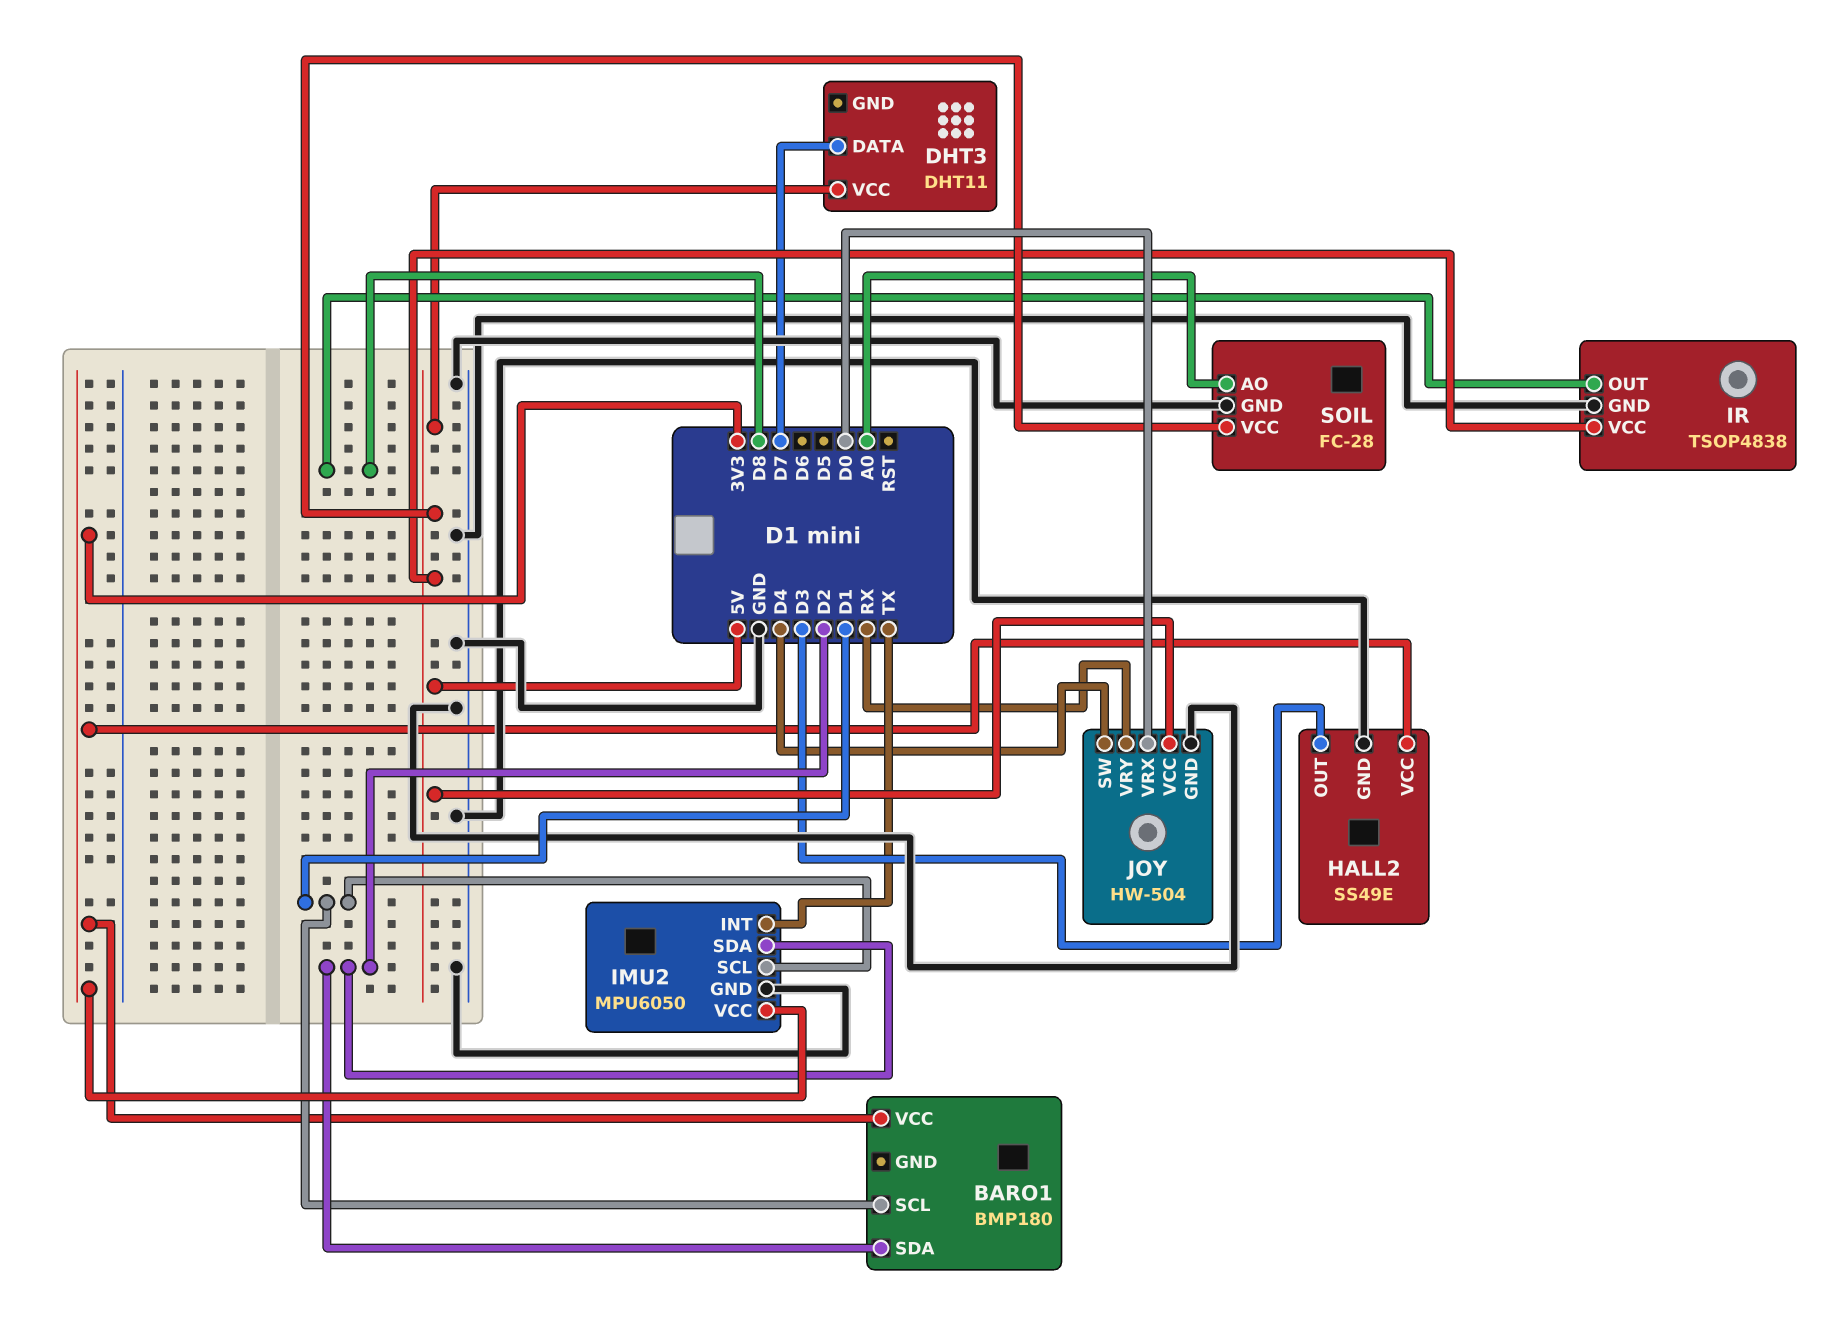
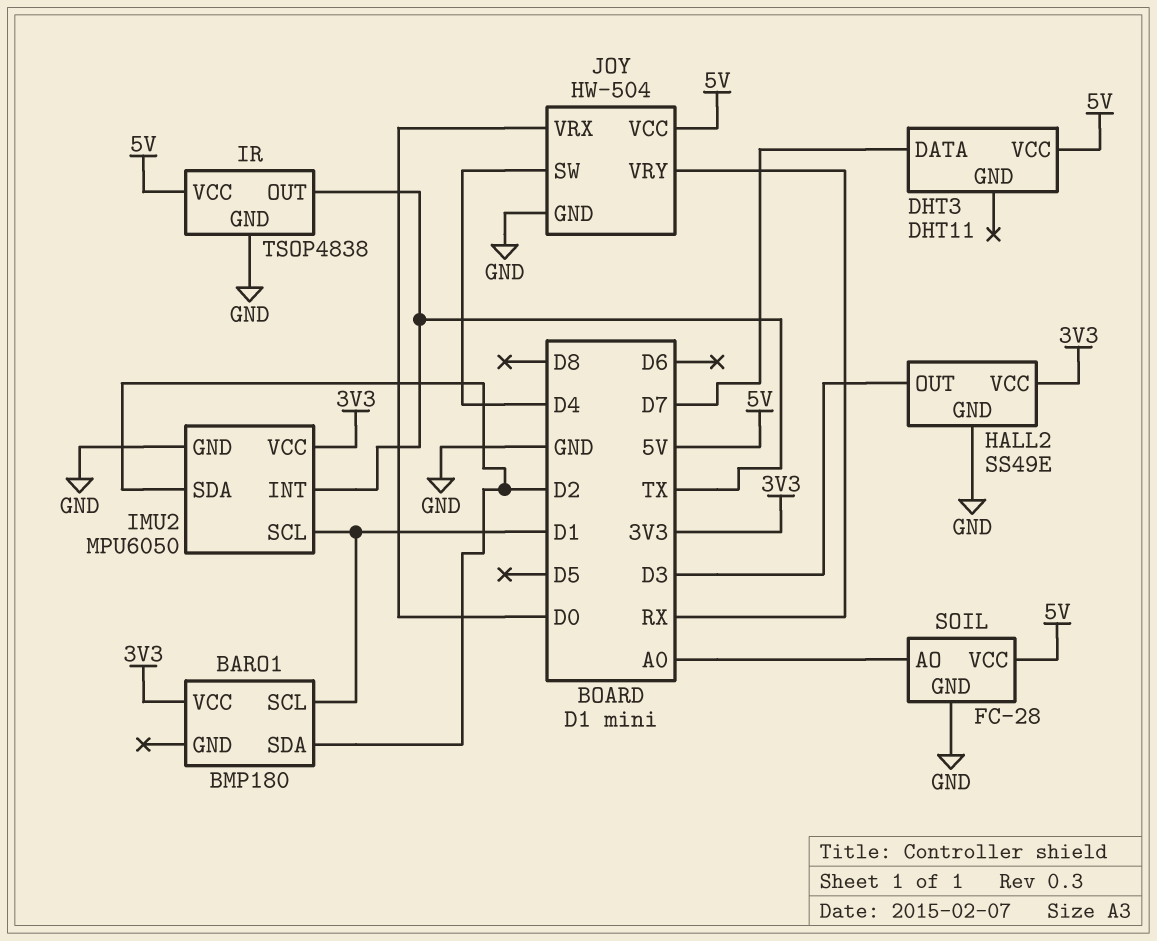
IR pin OUT: D8 -> TX

